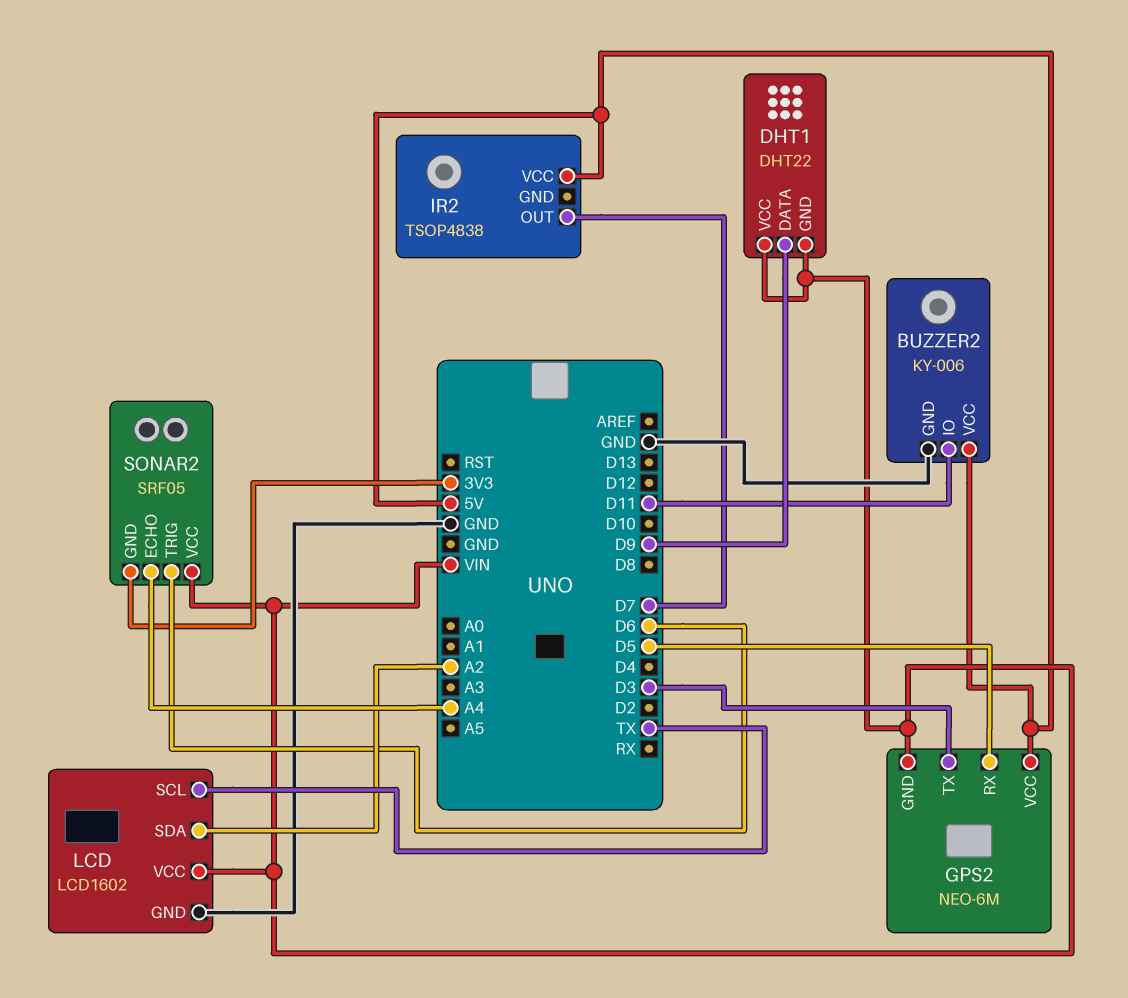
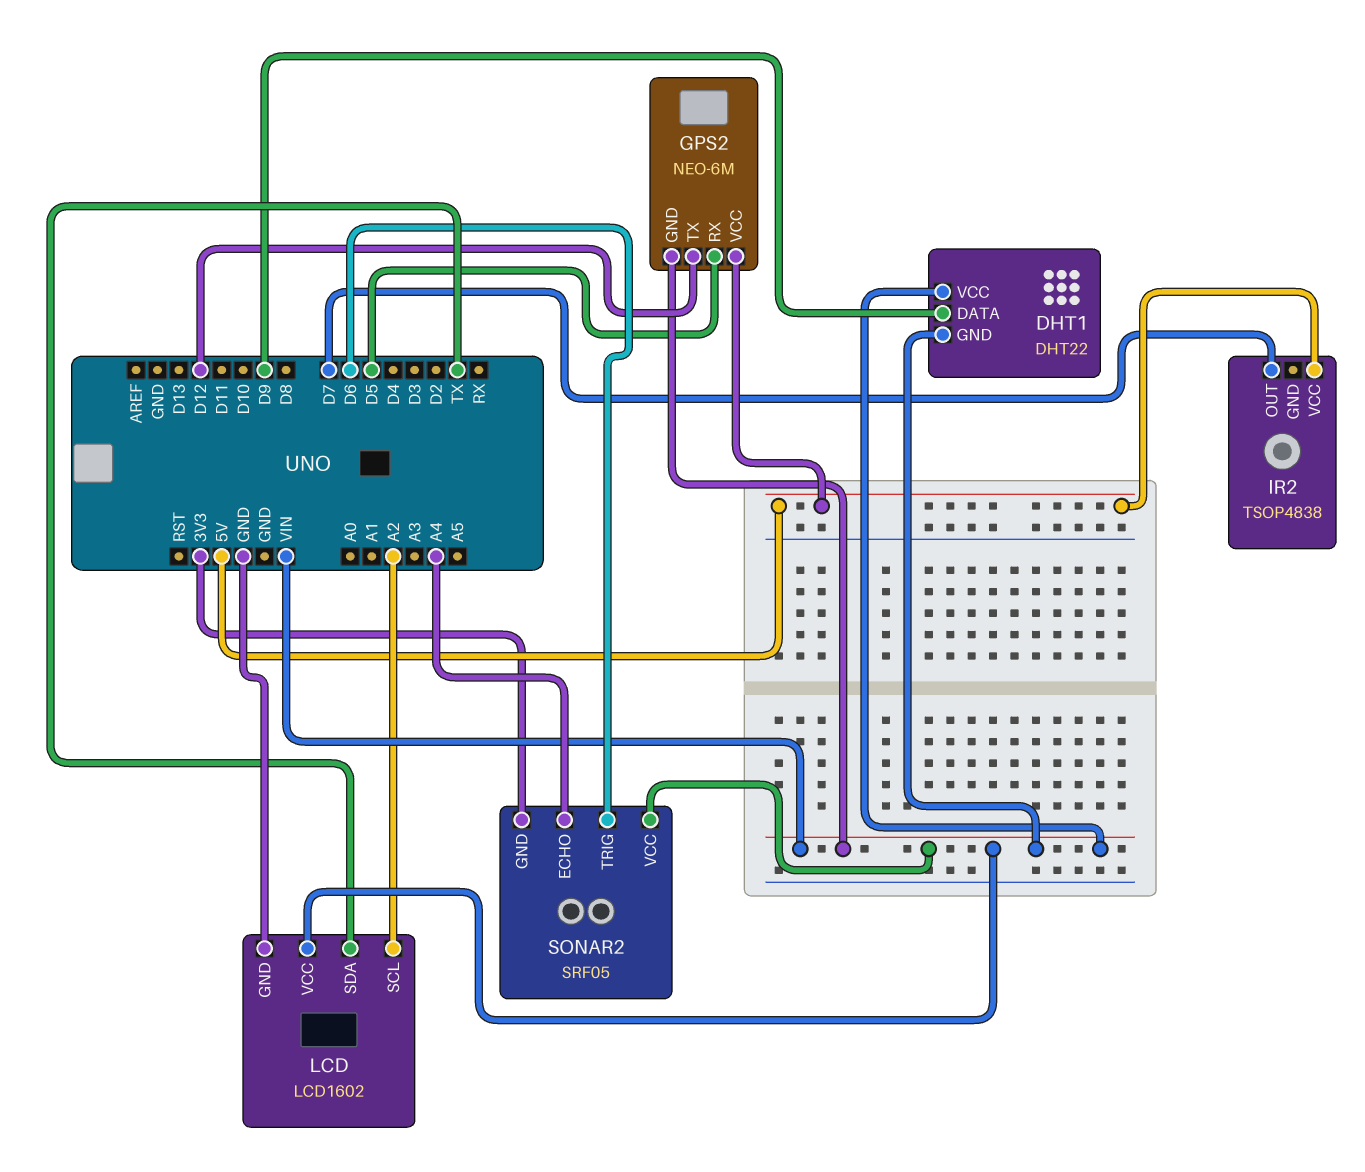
BUZZER2: KY-006 -> none
BUZZER2 pin GND: GND -> none
BUZZER2 pin IO: D11 -> none
BUZZER2 pin VCC: 5V -> none
GPS2 pin TX: D3 -> D12
LCD pin SCL: TX -> A2
LCD pin SDA: A2 -> TX

